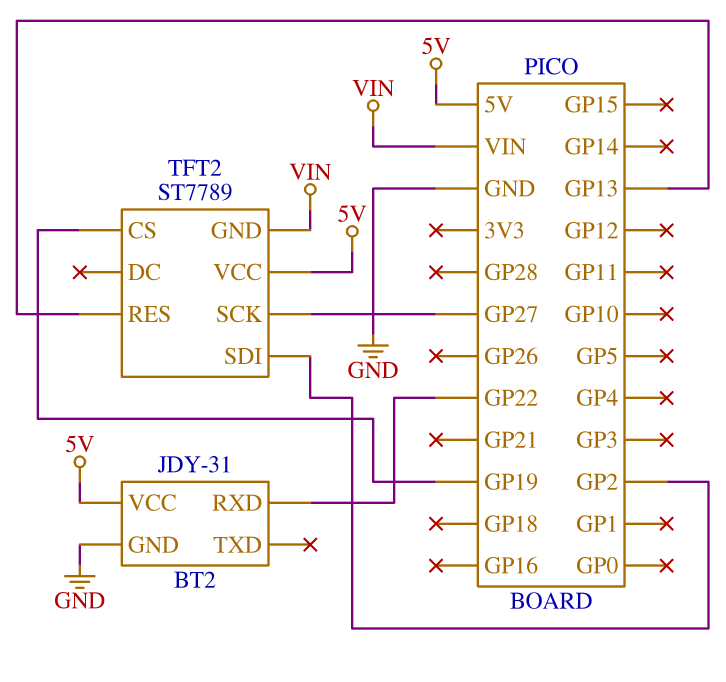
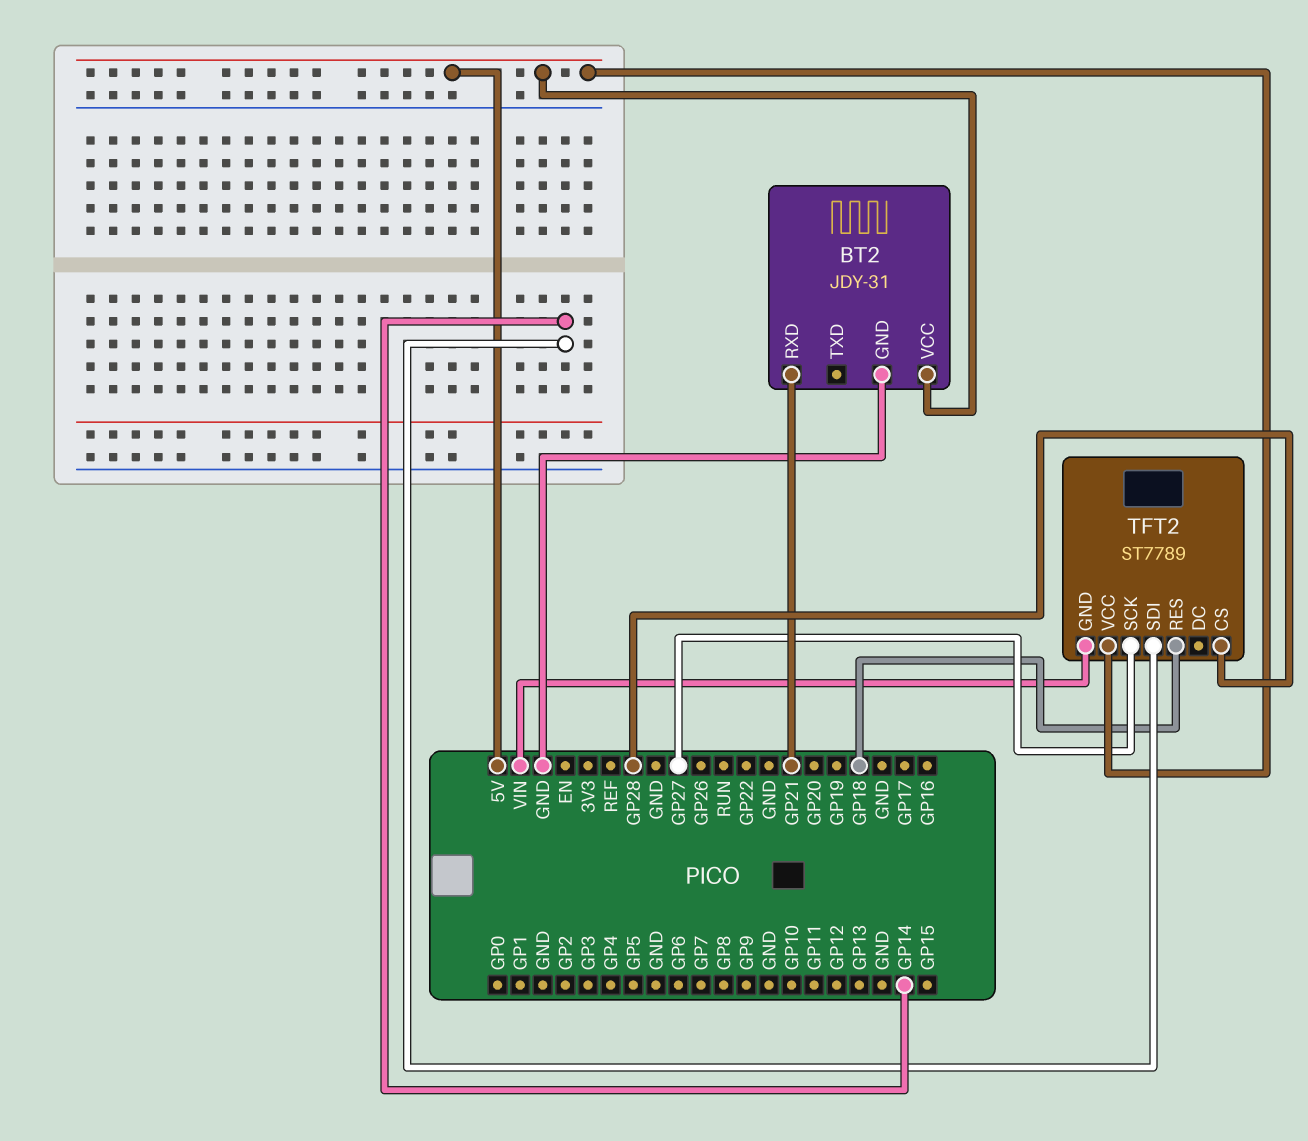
BT2 pin RXD: GP22 -> GP21
TFT2 pin CS: GP19 -> GP28
TFT2 pin RES: GP13 -> GP18
TFT2 pin SDI: GP2 -> GP14

